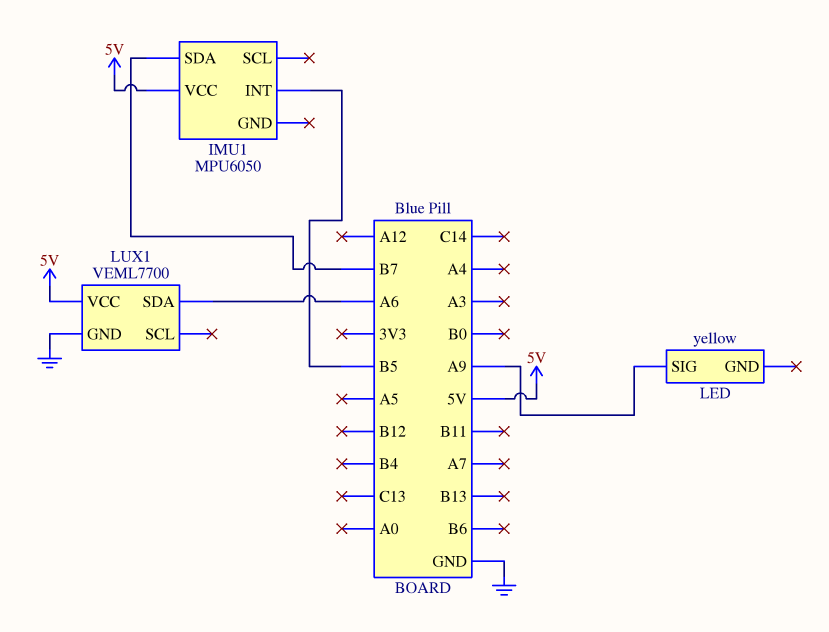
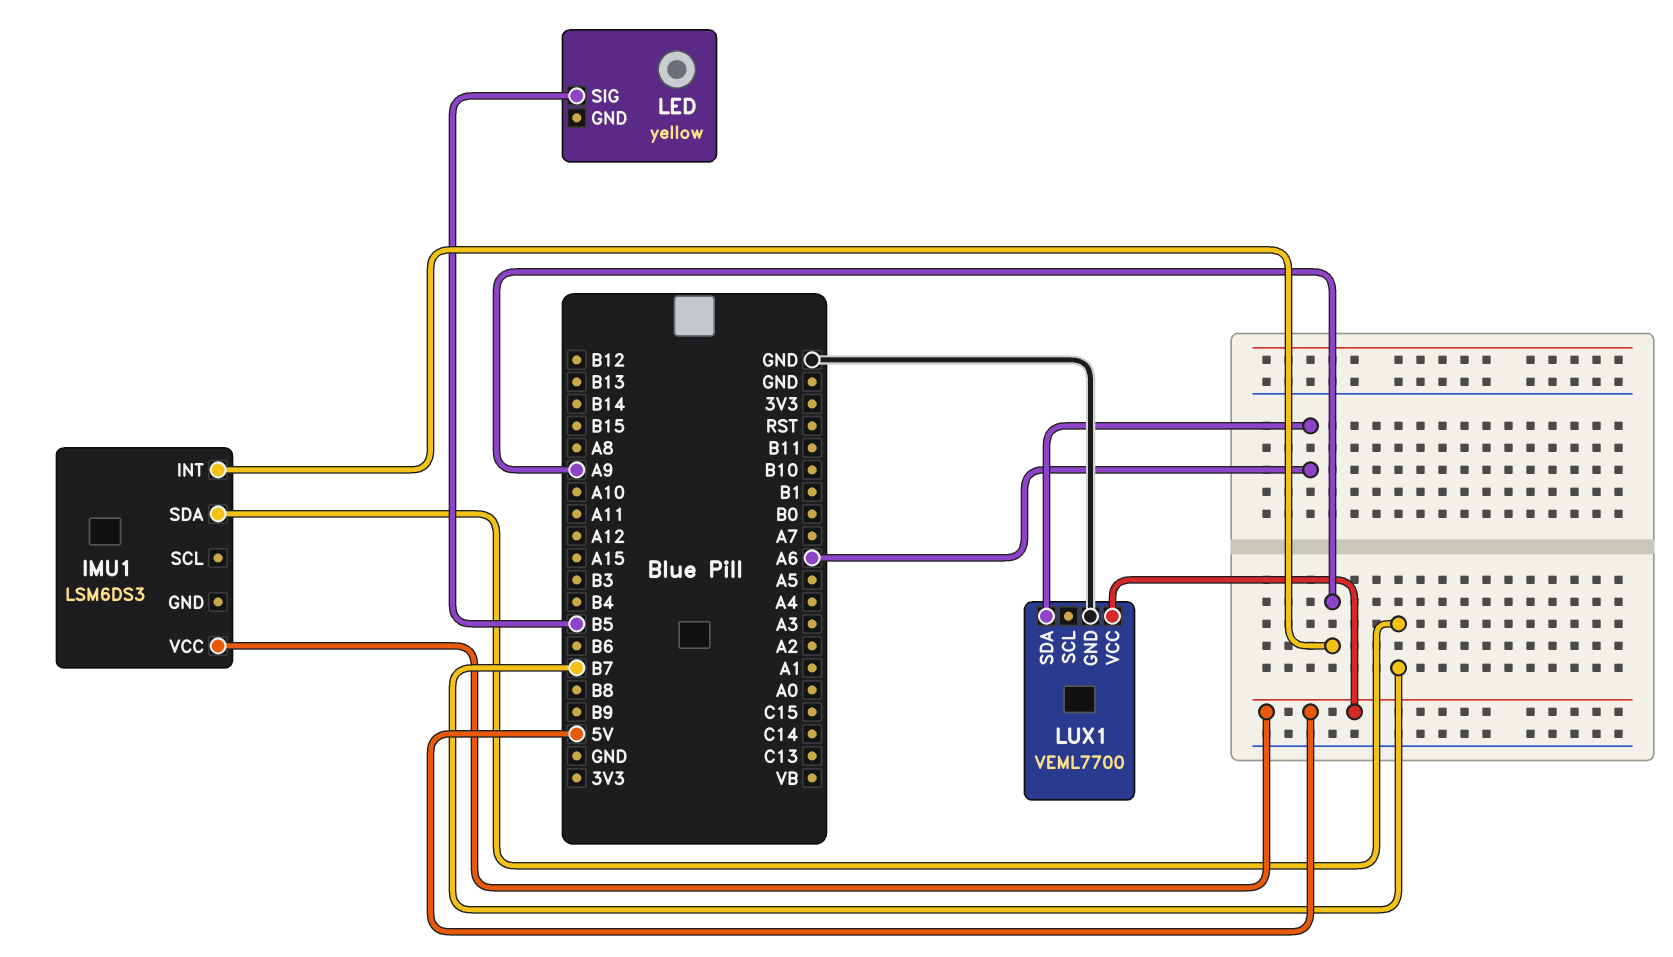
IMU1: MPU6050 -> LSM6DS3
IMU1 pin INT: B5 -> A9
LED pin SIG: A9 -> B5

